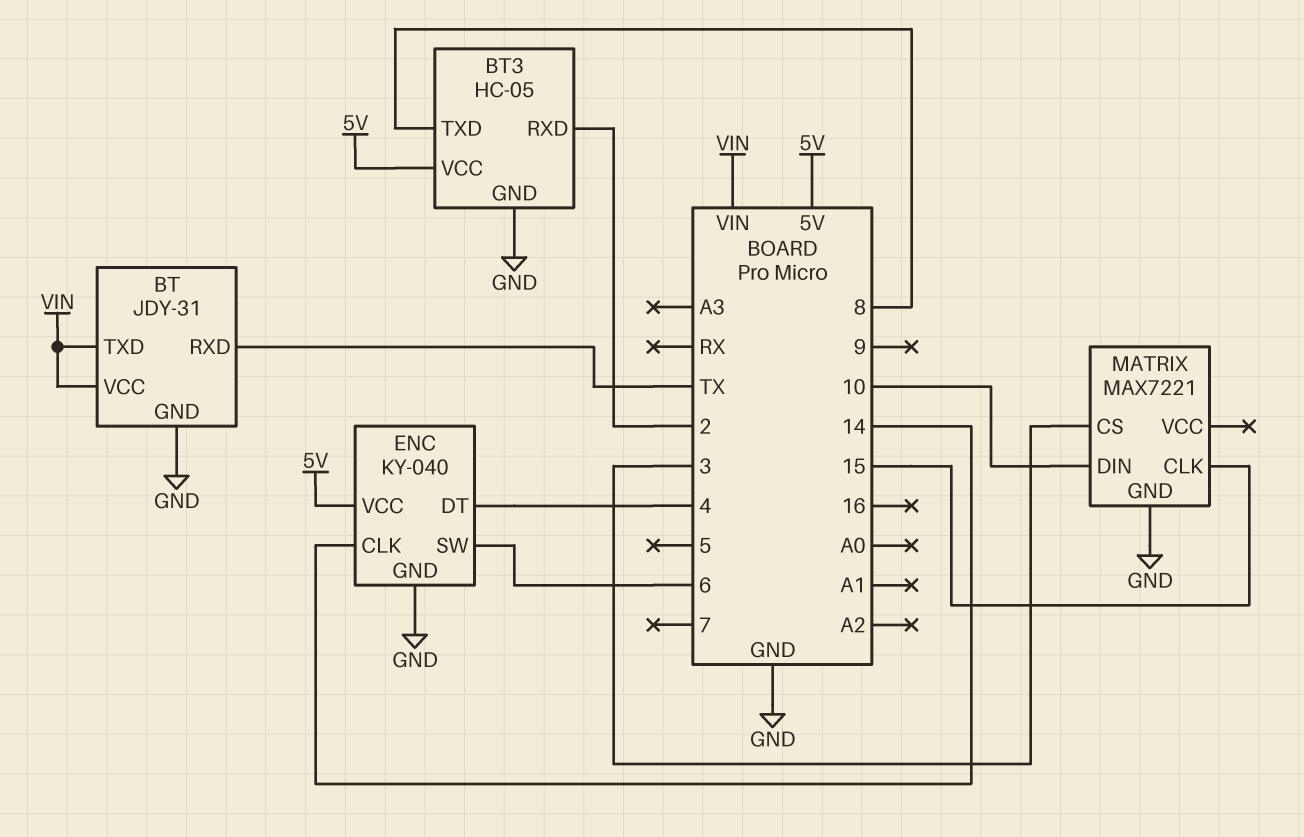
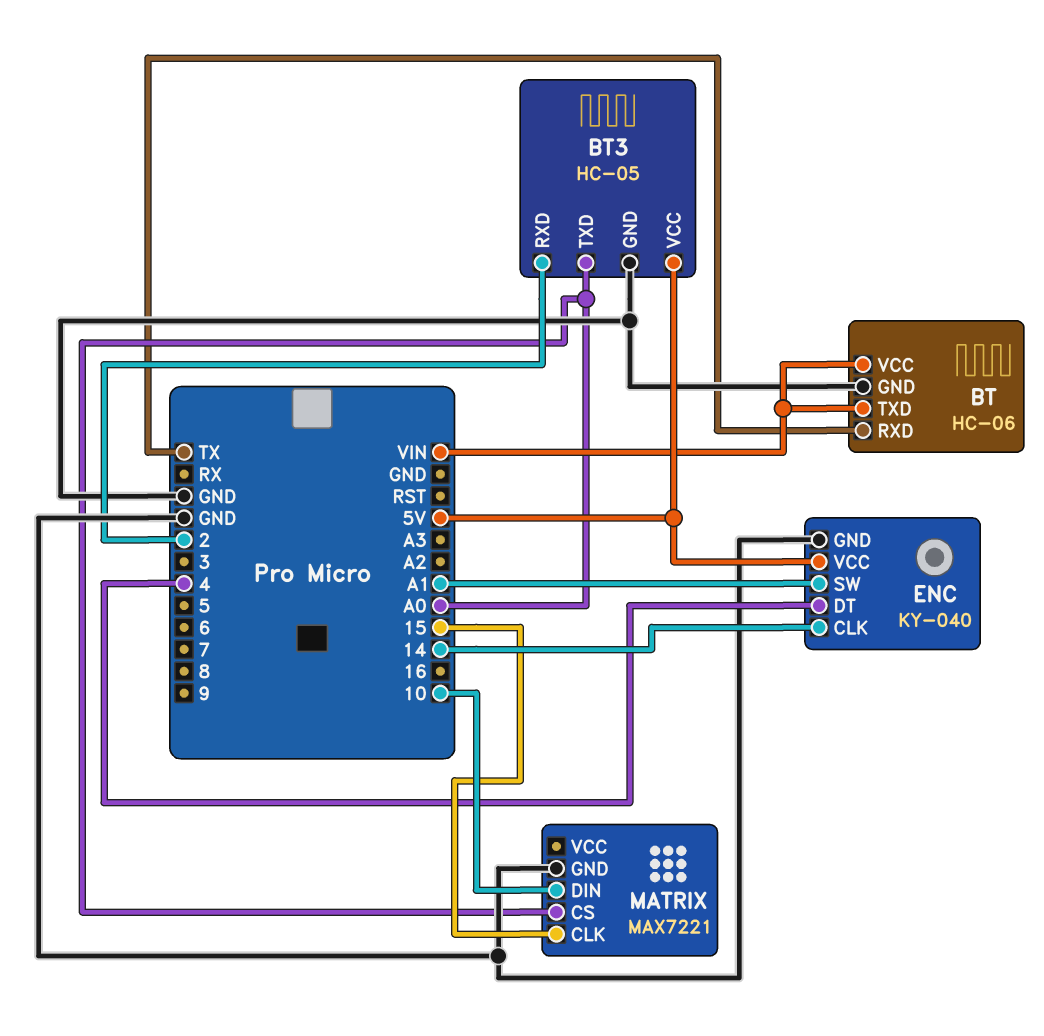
BT: JDY-31 -> HC-06
BT3 pin TXD: 8 -> A0
ENC pin SW: 6 -> A1
MATRIX pin CS: 3 -> A0

